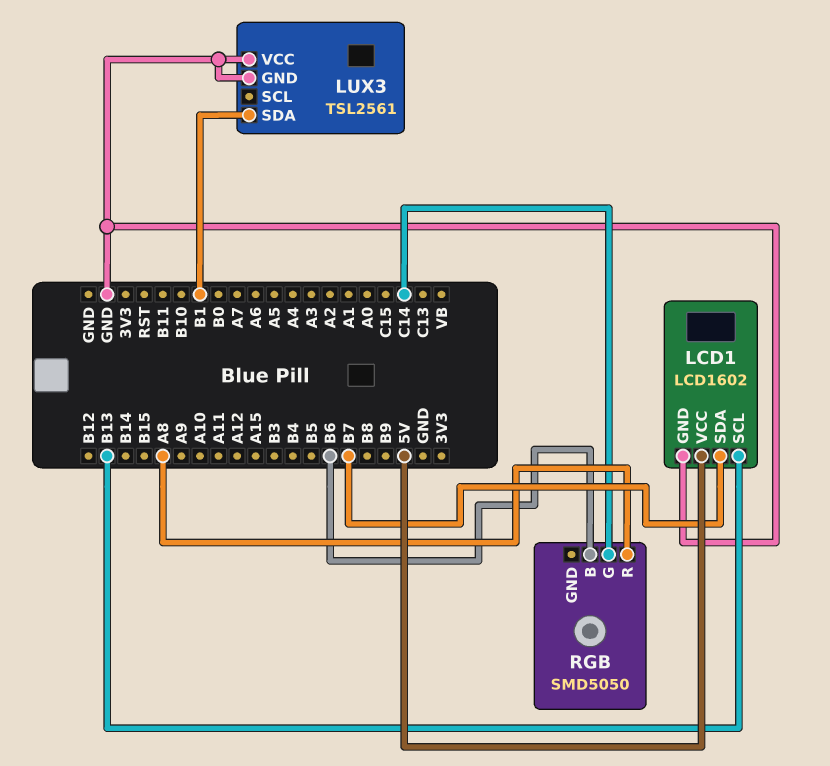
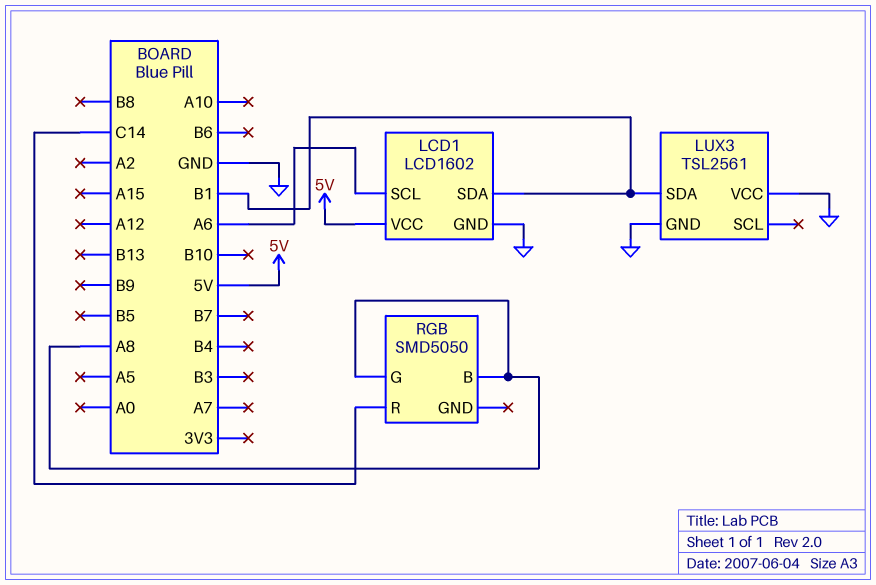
LCD1 pin SCL: B13 -> A6
LCD1 pin SDA: B7 -> B1
RGB pin B: B6 -> A8
RGB pin G: C14 -> A8
RGB pin R: A8 -> C14

